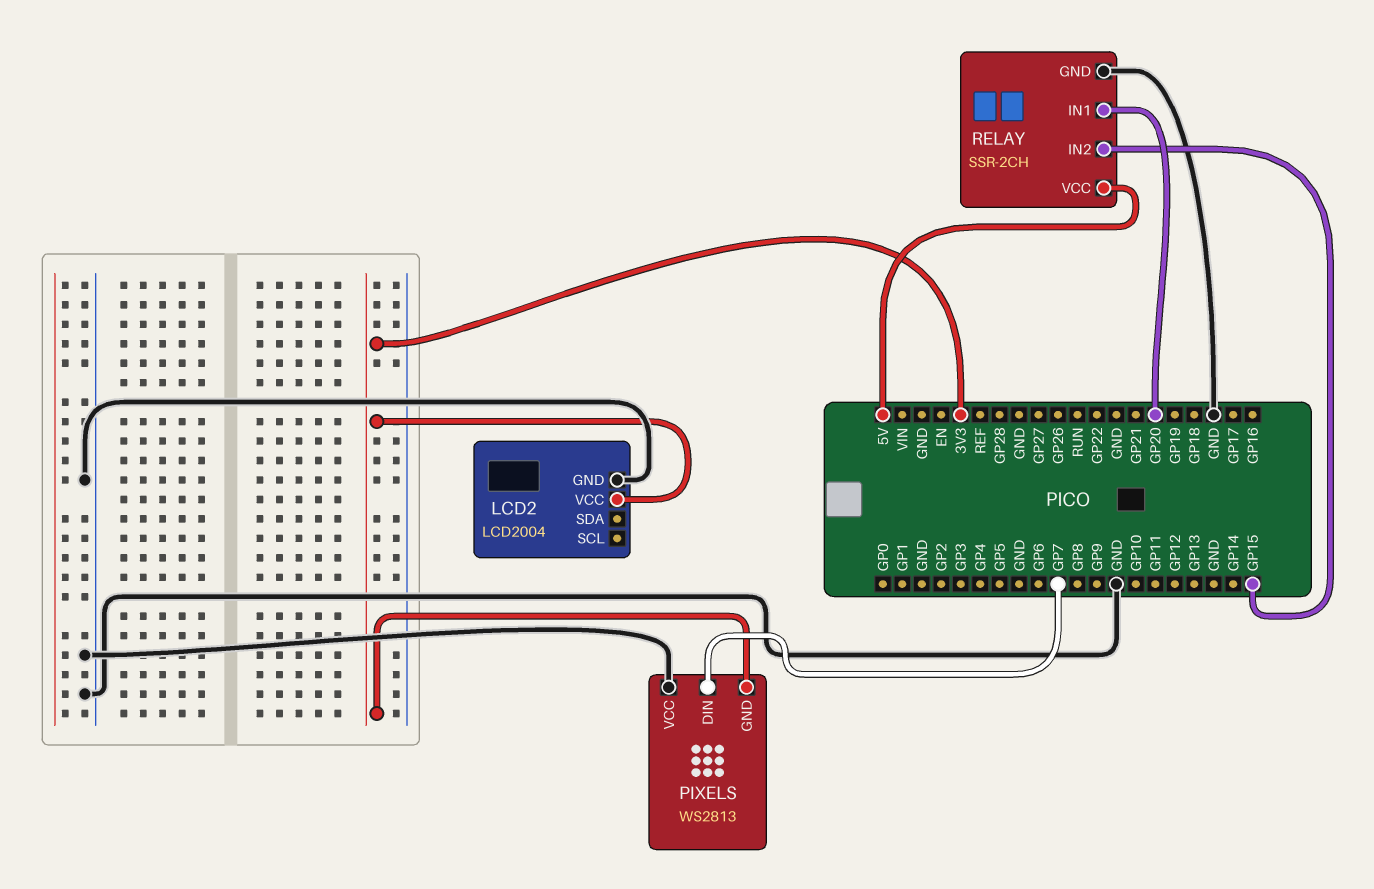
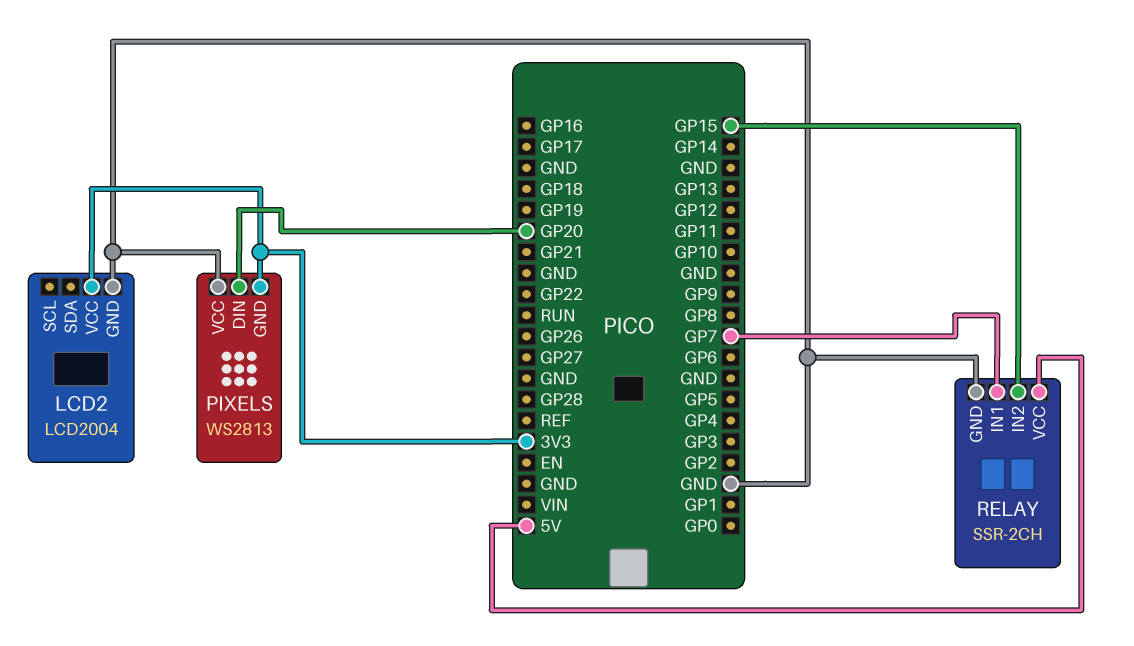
PIXELS pin DIN: GP7 -> GP20
RELAY pin IN1: GP20 -> GP7

